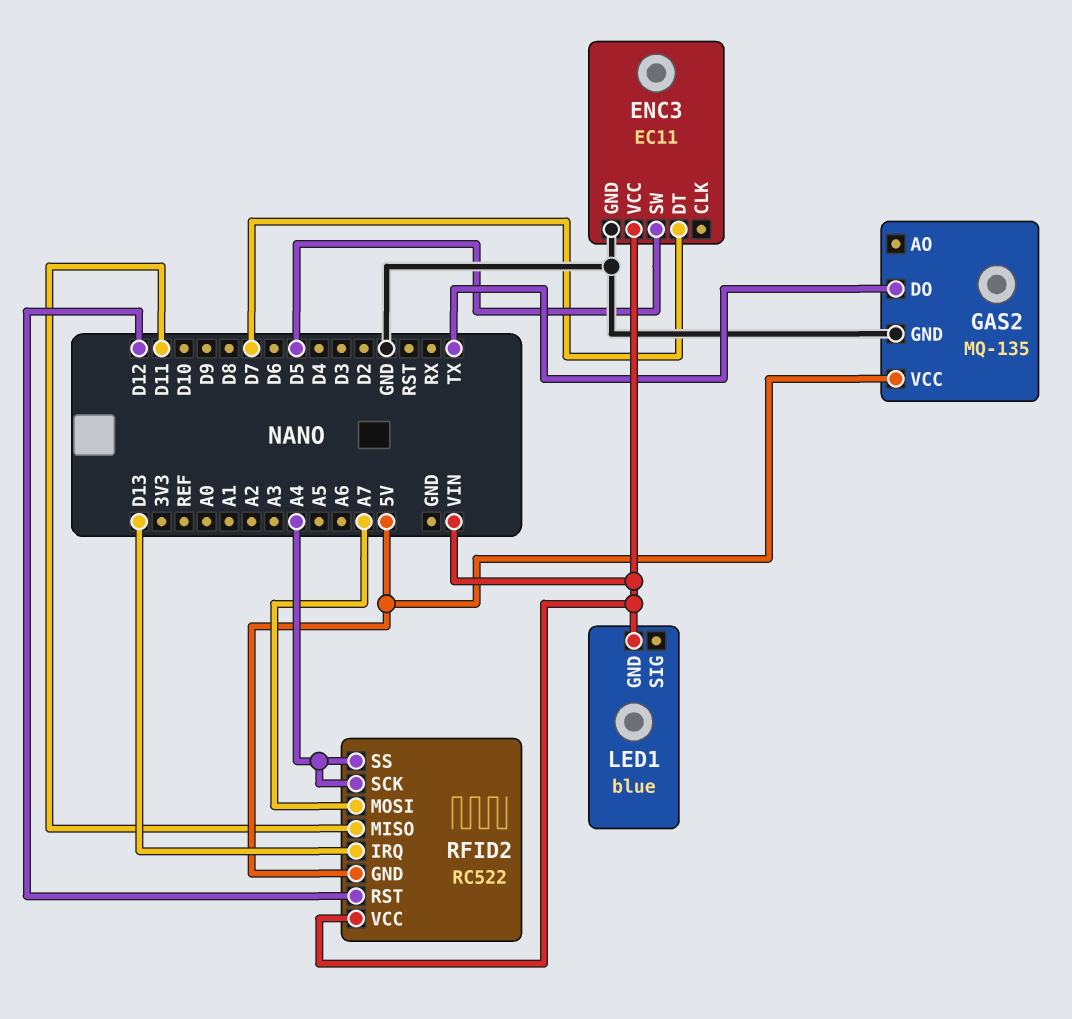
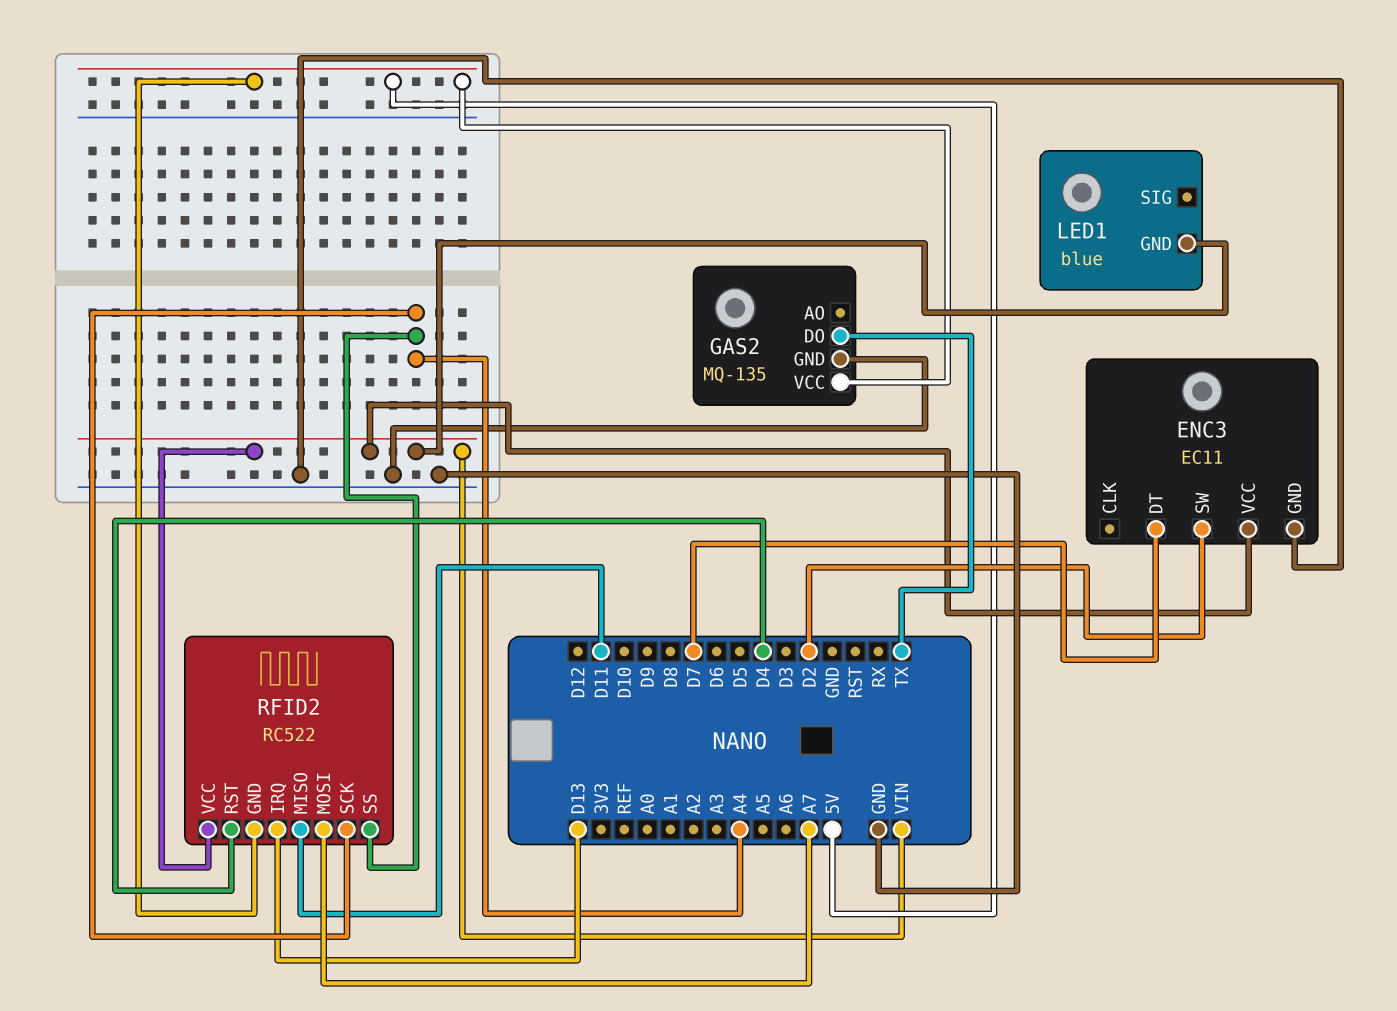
ENC3 pin SW: D5 -> D2
RFID2 pin RST: D12 -> D4

